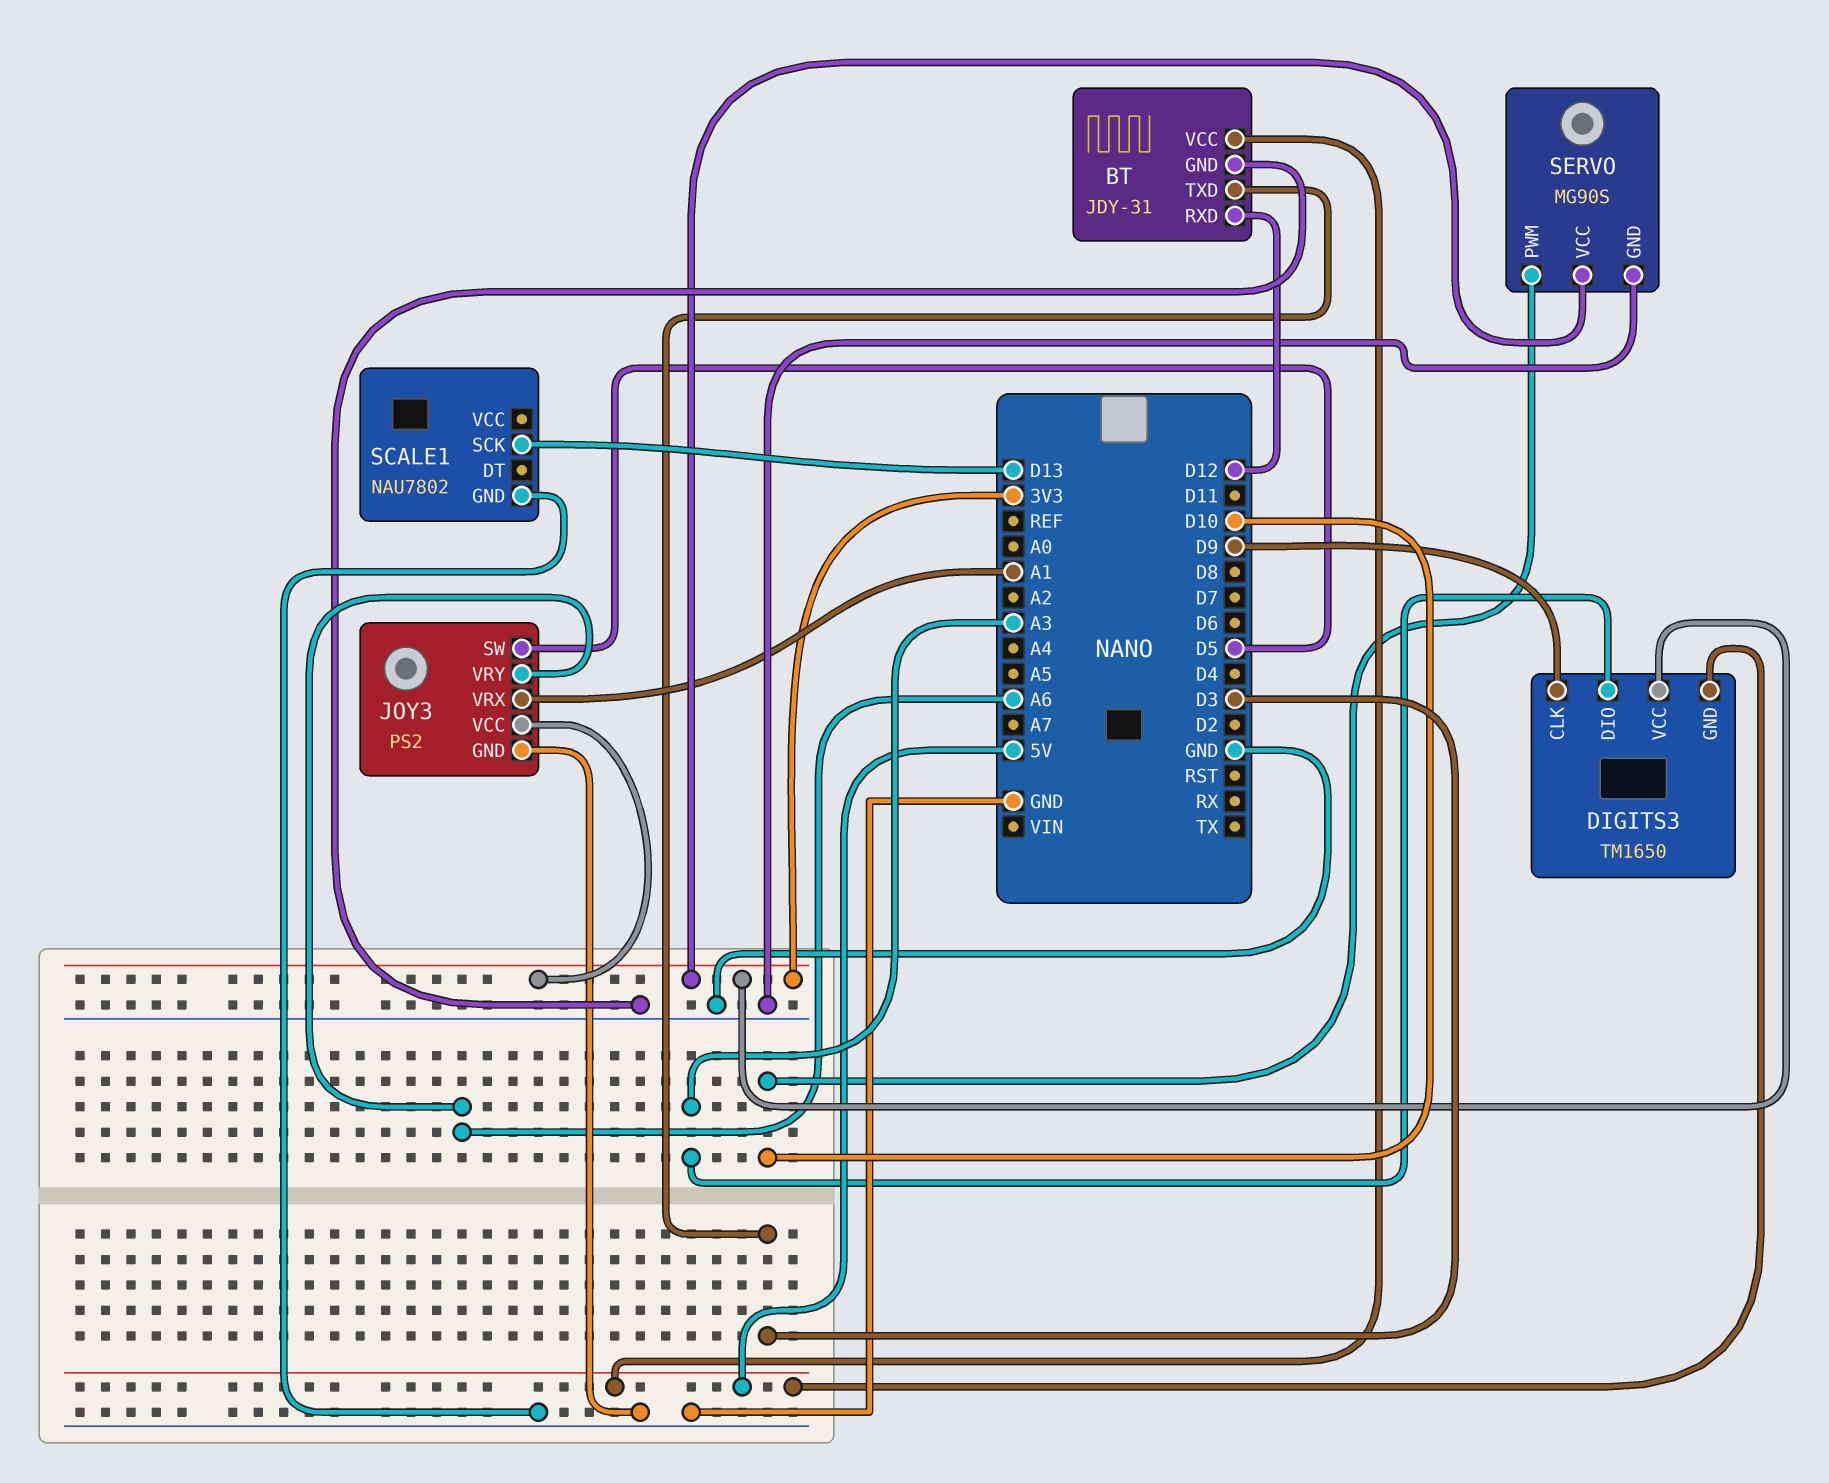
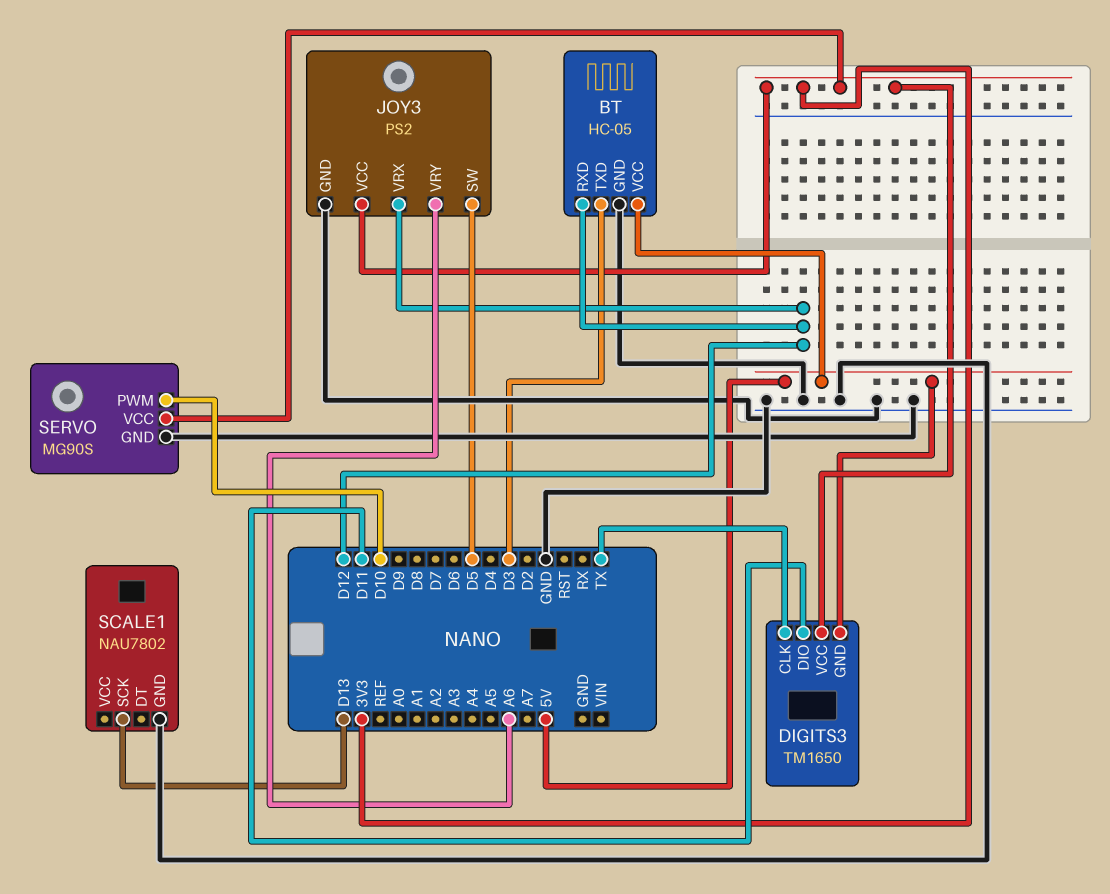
BT: JDY-31 -> HC-05
DIGITS3 pin CLK: D9 -> TX
DIGITS3 pin DIO: A3 -> D11
JOY3 pin VRX: A1 -> D12

